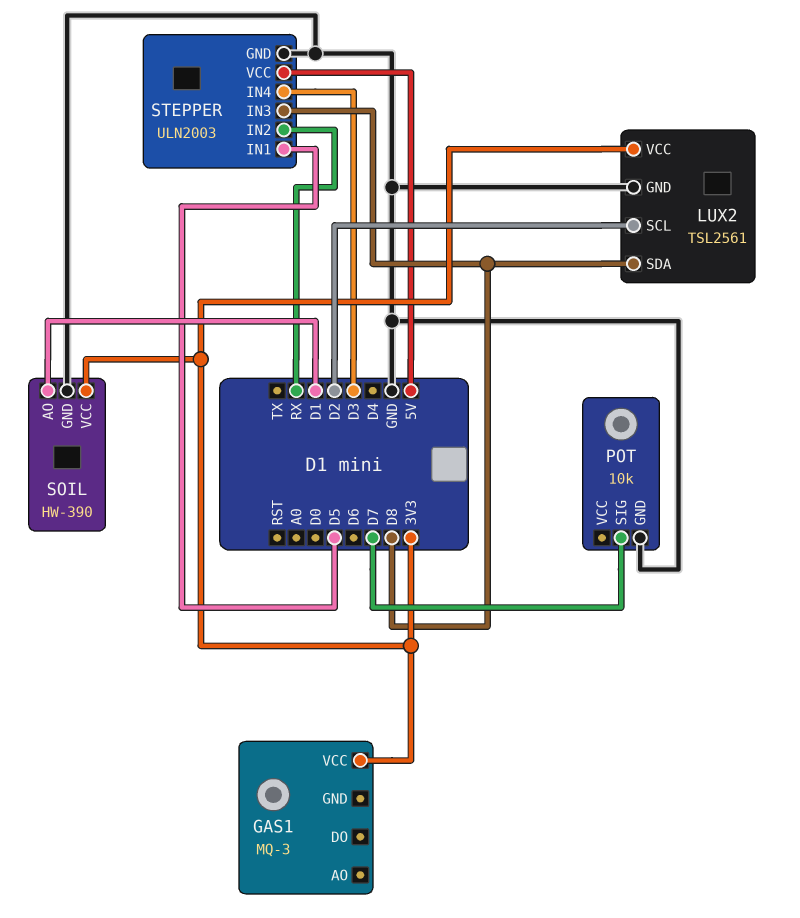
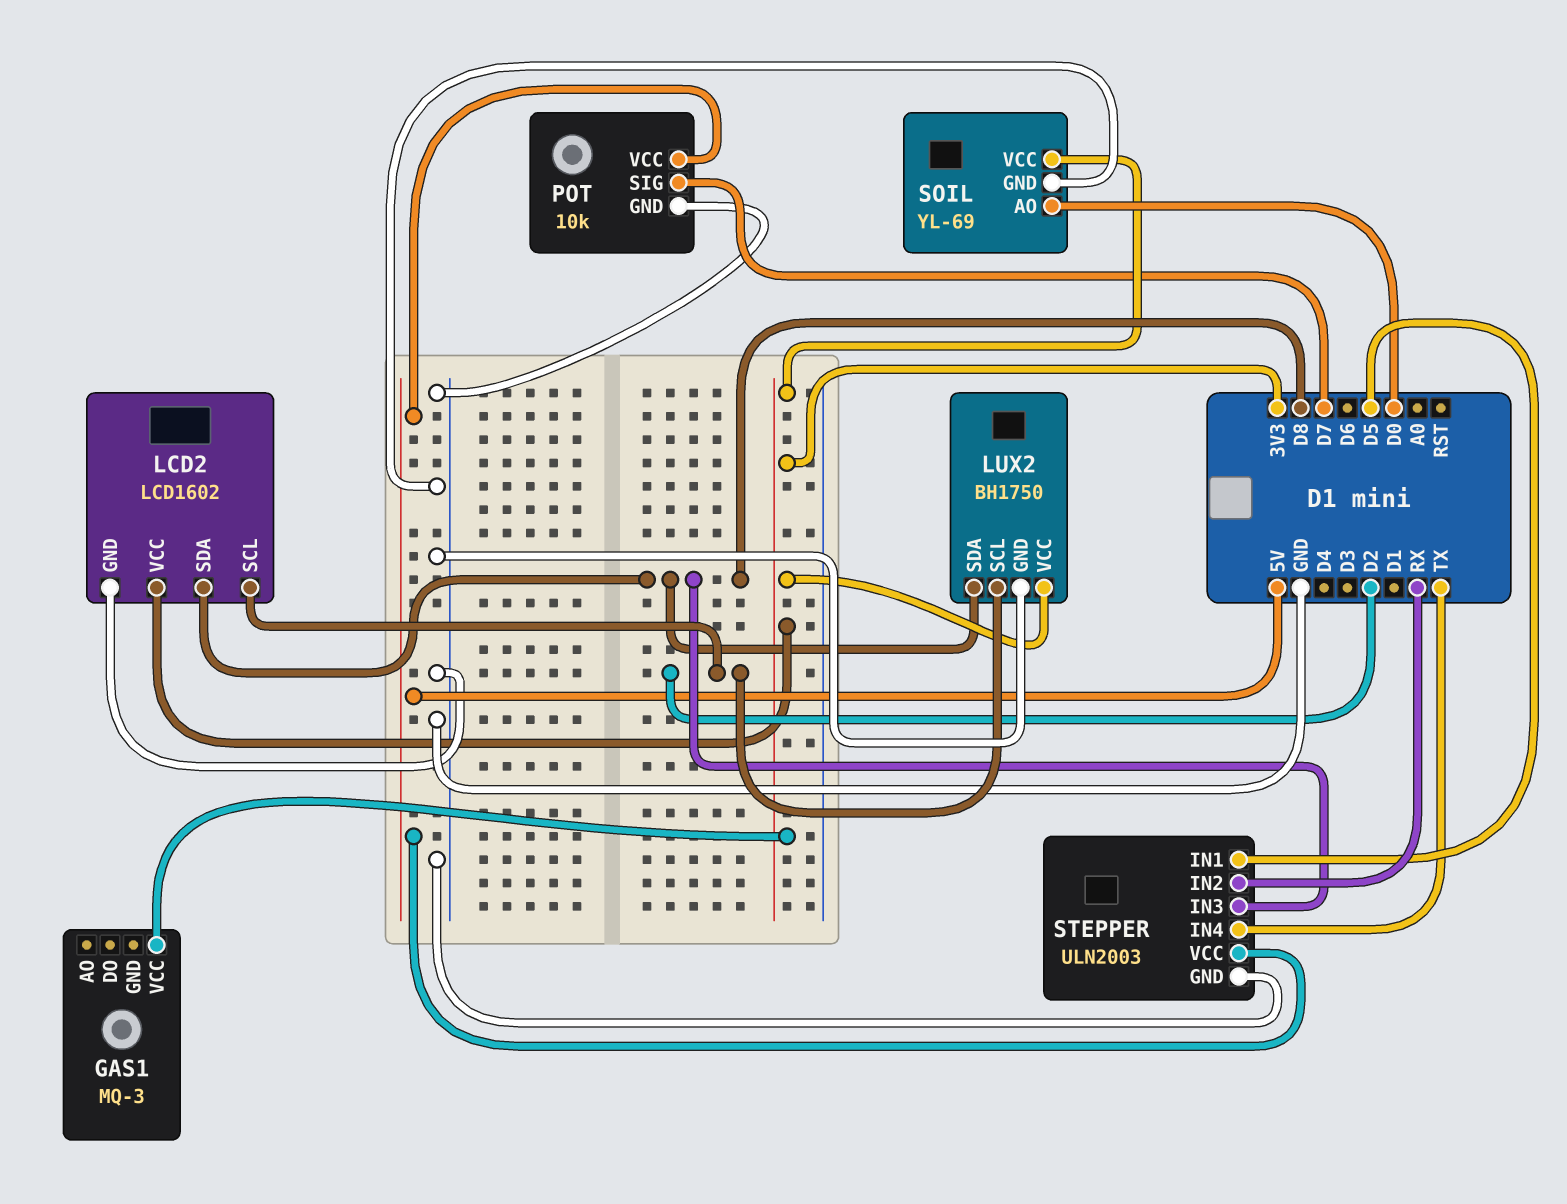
LCD2: none -> LCD1602
LCD2 pin GND: none -> GND
LCD2 pin SCL: none -> D2
LCD2 pin SDA: none -> D8
LCD2 pin VCC: none -> 3V3
LUX2: TSL2561 -> BH1750
POT pin VCC: none -> 5V
SOIL: HW-390 -> YL-69
SOIL pin AO: D1 -> D0
STEPPER pin IN4: D3 -> TX

